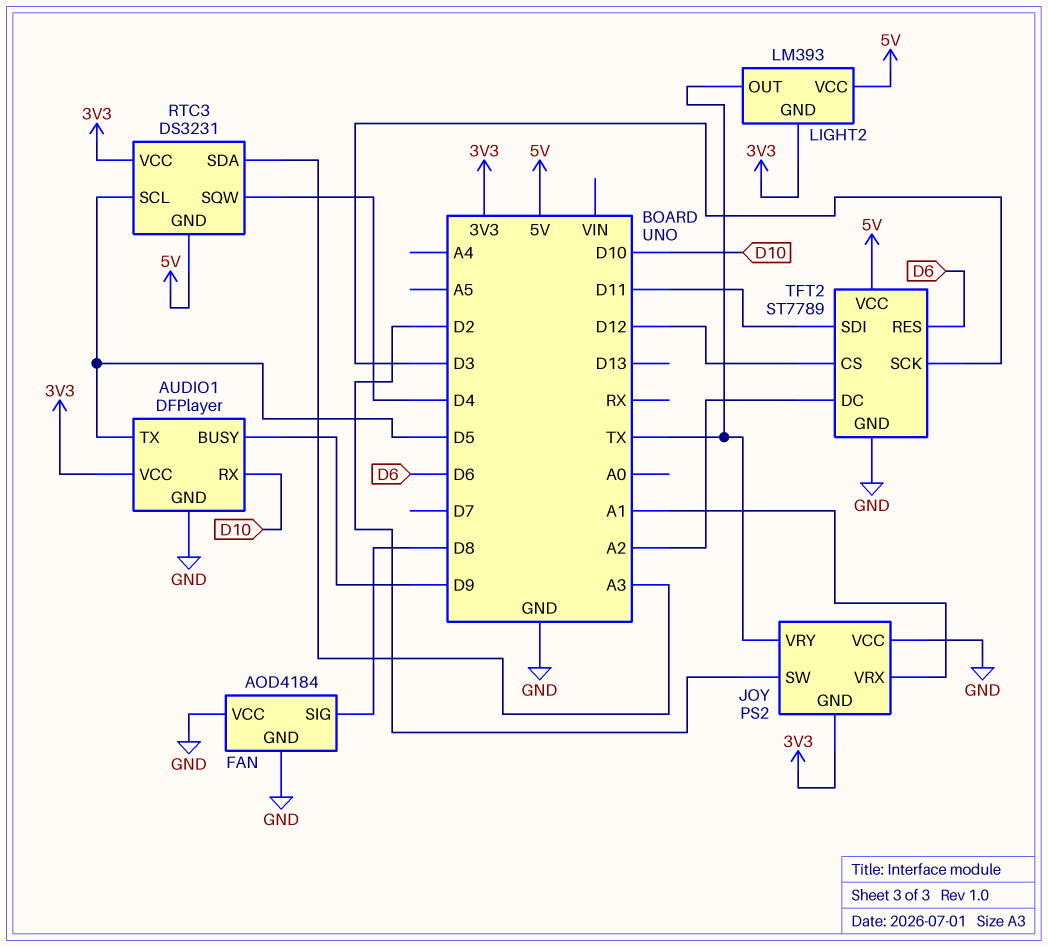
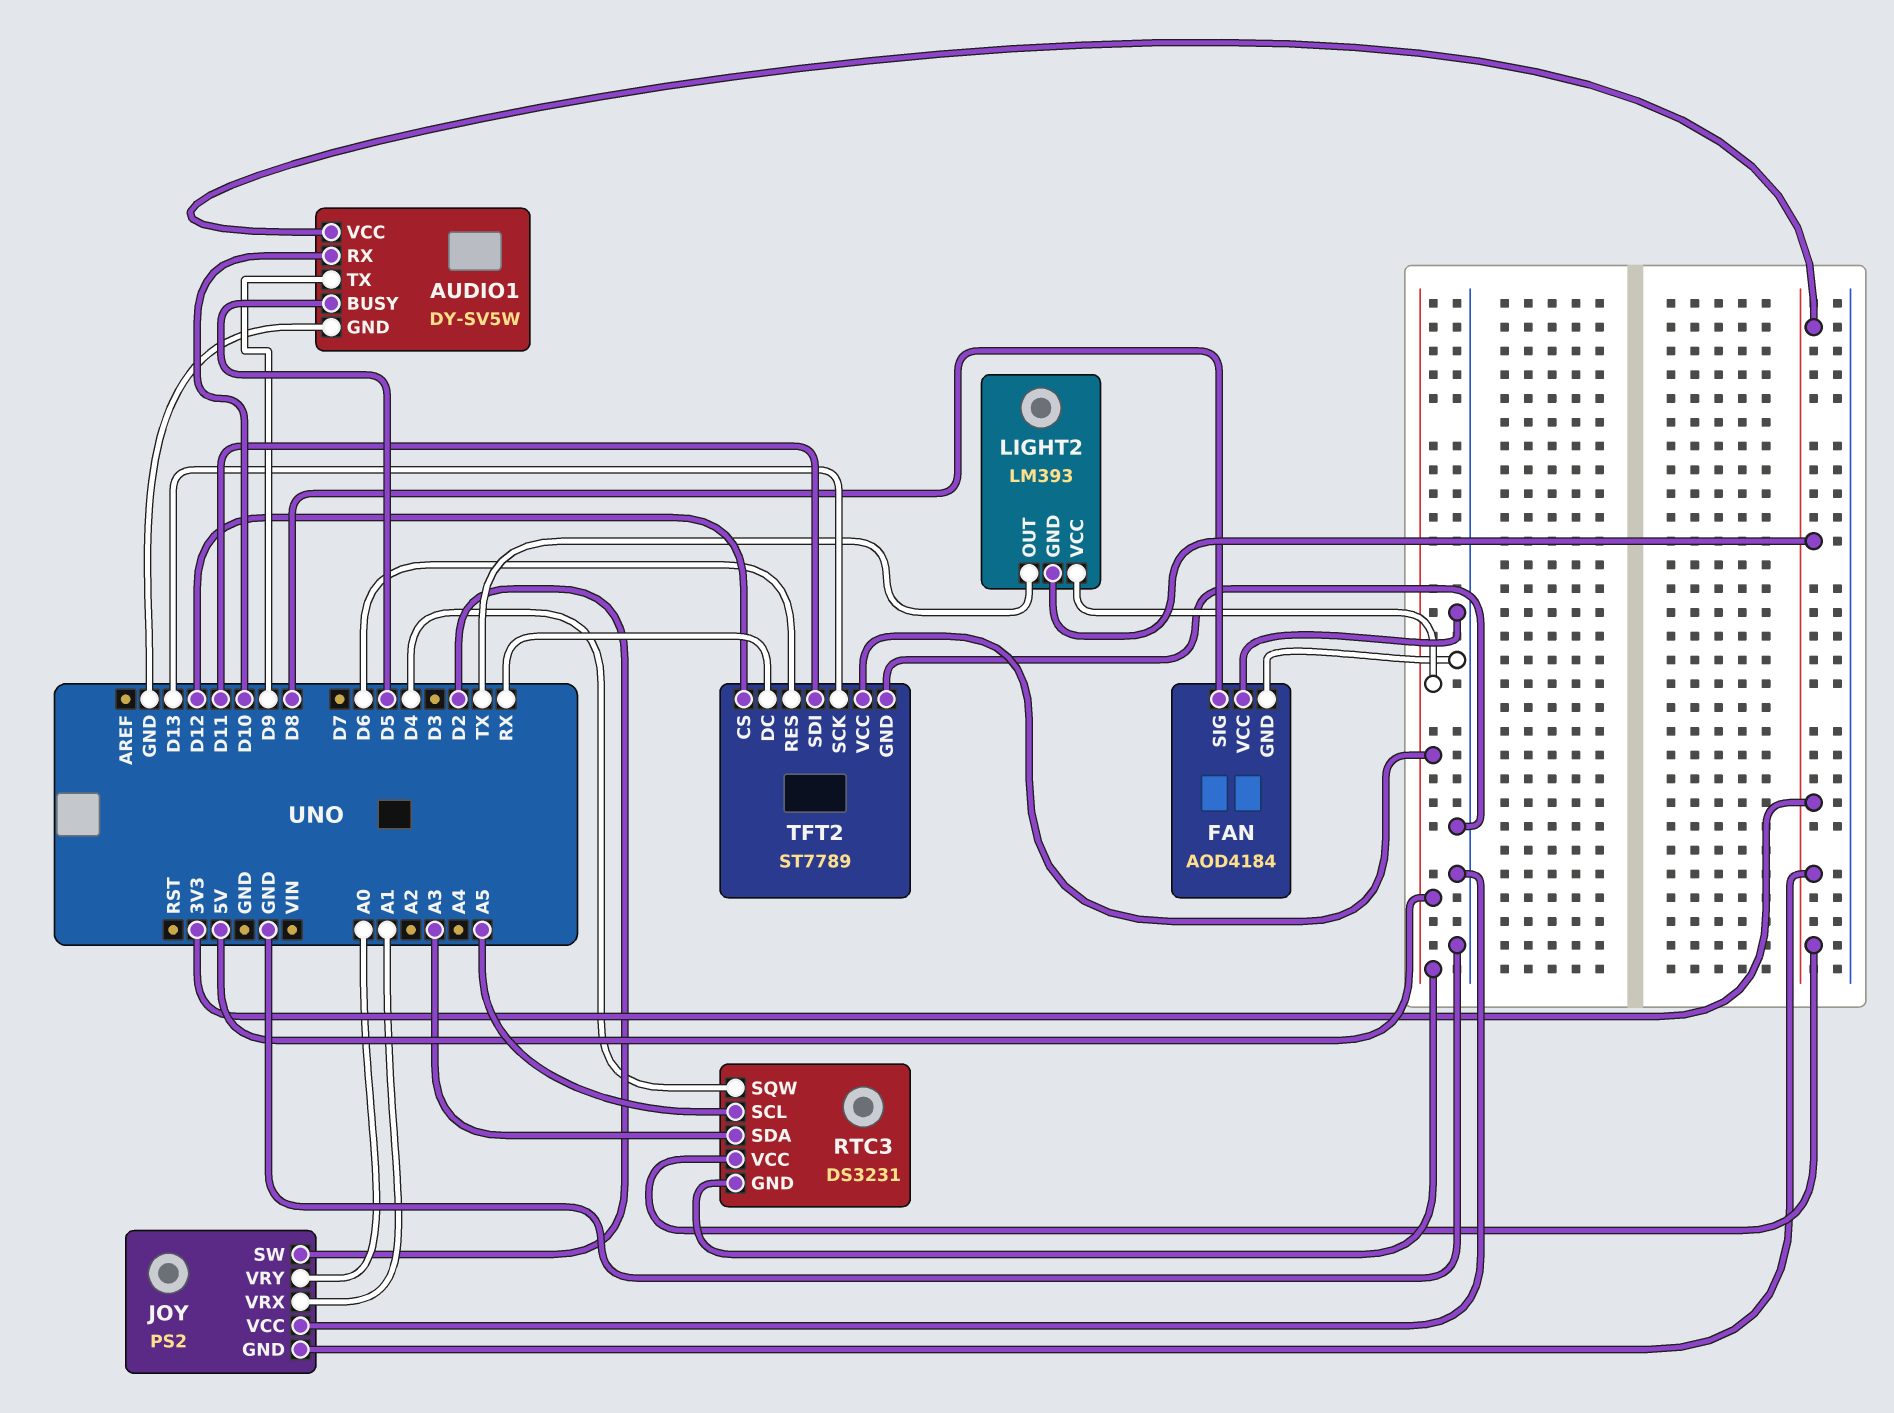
AUDIO1: DFPlayer -> DY-SV5W
AUDIO1 pin BUSY: D9 -> D5
AUDIO1 pin TX: D5 -> D9
JOY pin VRY: TX -> A0
RTC3 pin SCL: D5 -> A5
TFT2 pin DC: A2 -> RX
TFT2 pin SCK: D3 -> D13

